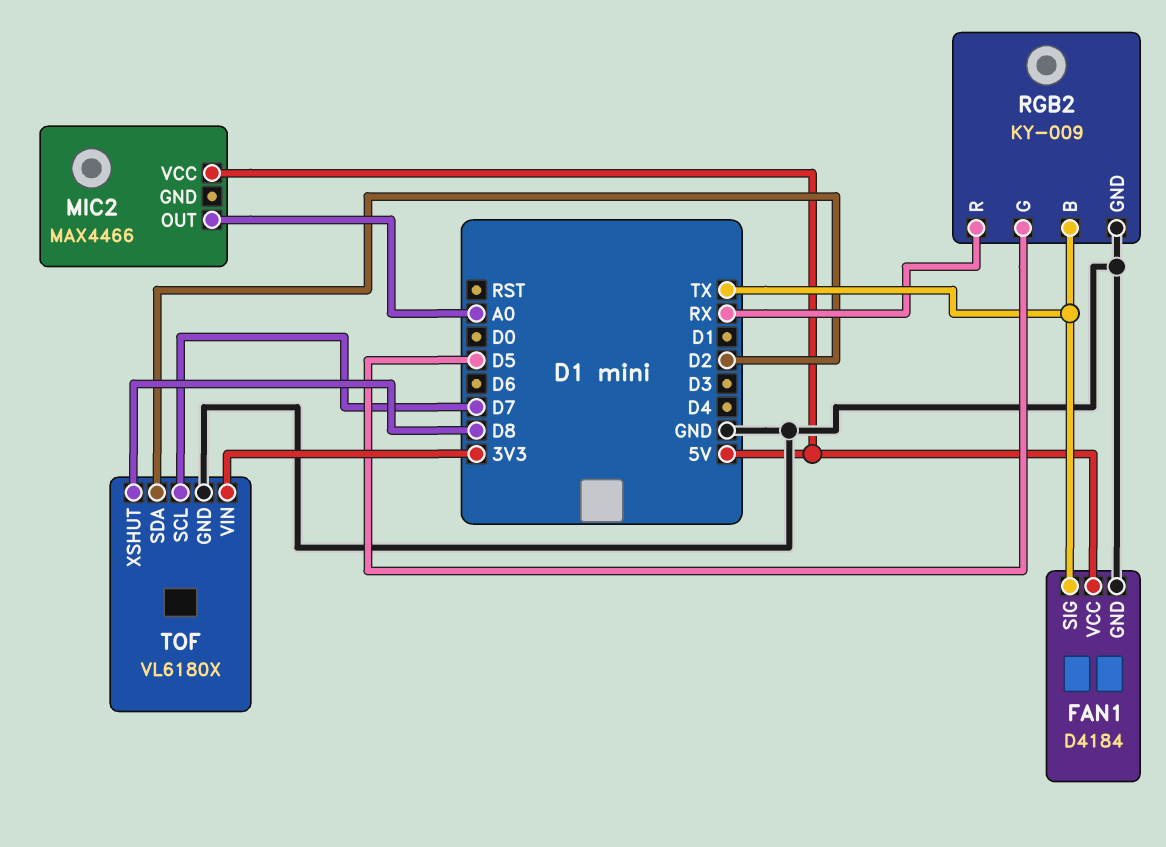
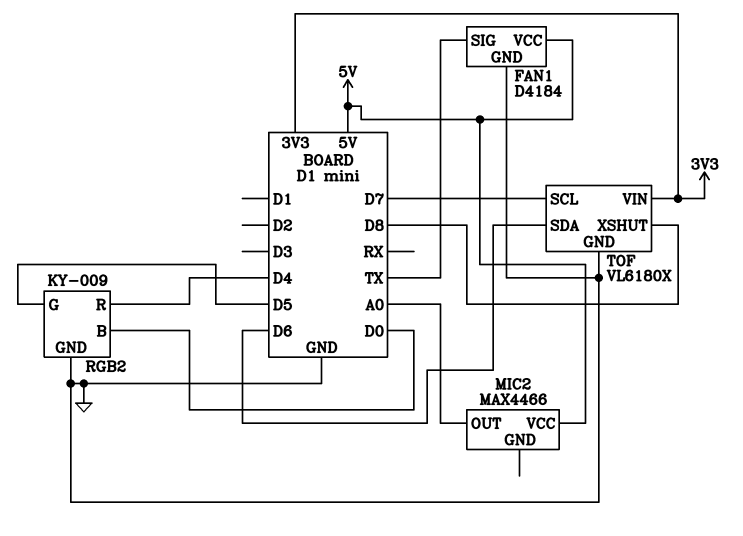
RGB2 pin B: TX -> D0
RGB2 pin R: RX -> D4
TOF pin SDA: D2 -> D6

